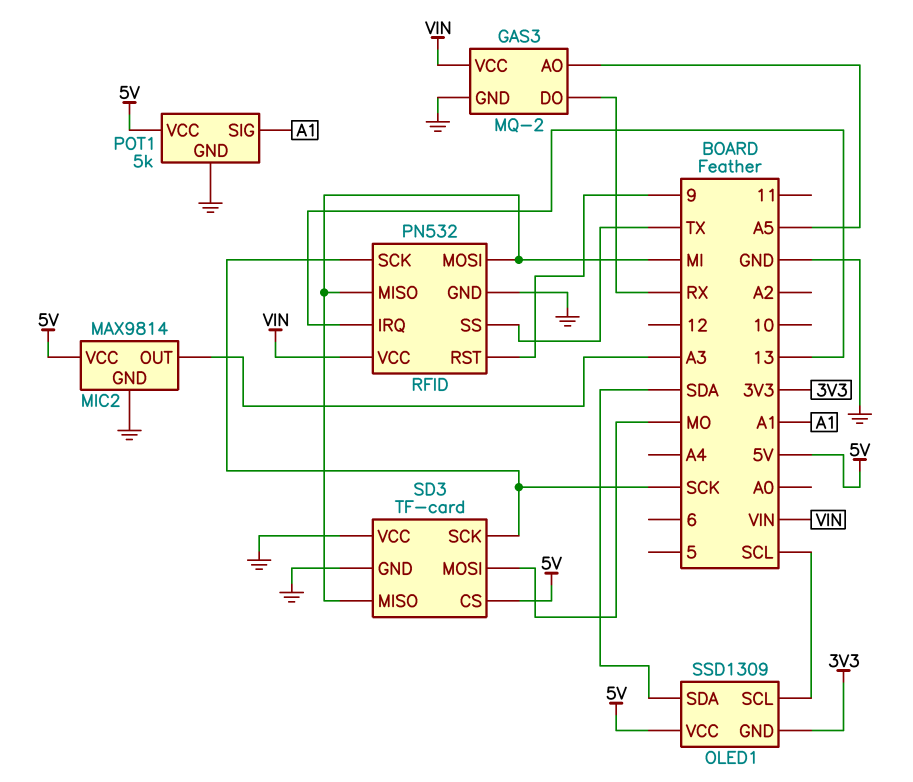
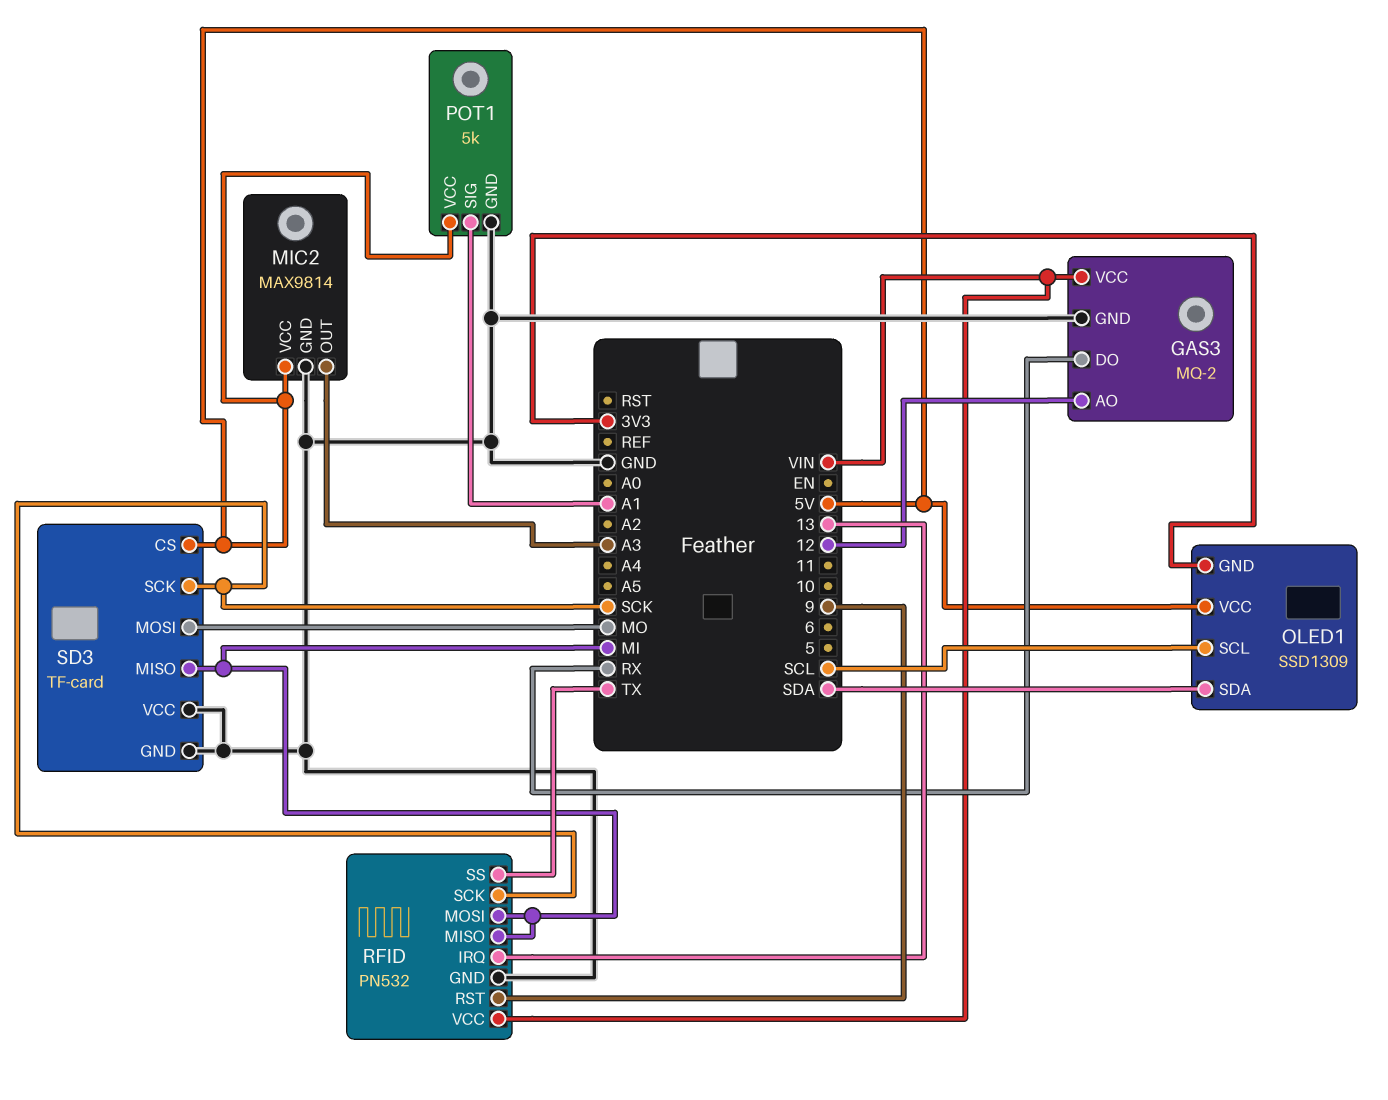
GAS3 pin AO: A5 -> 12

